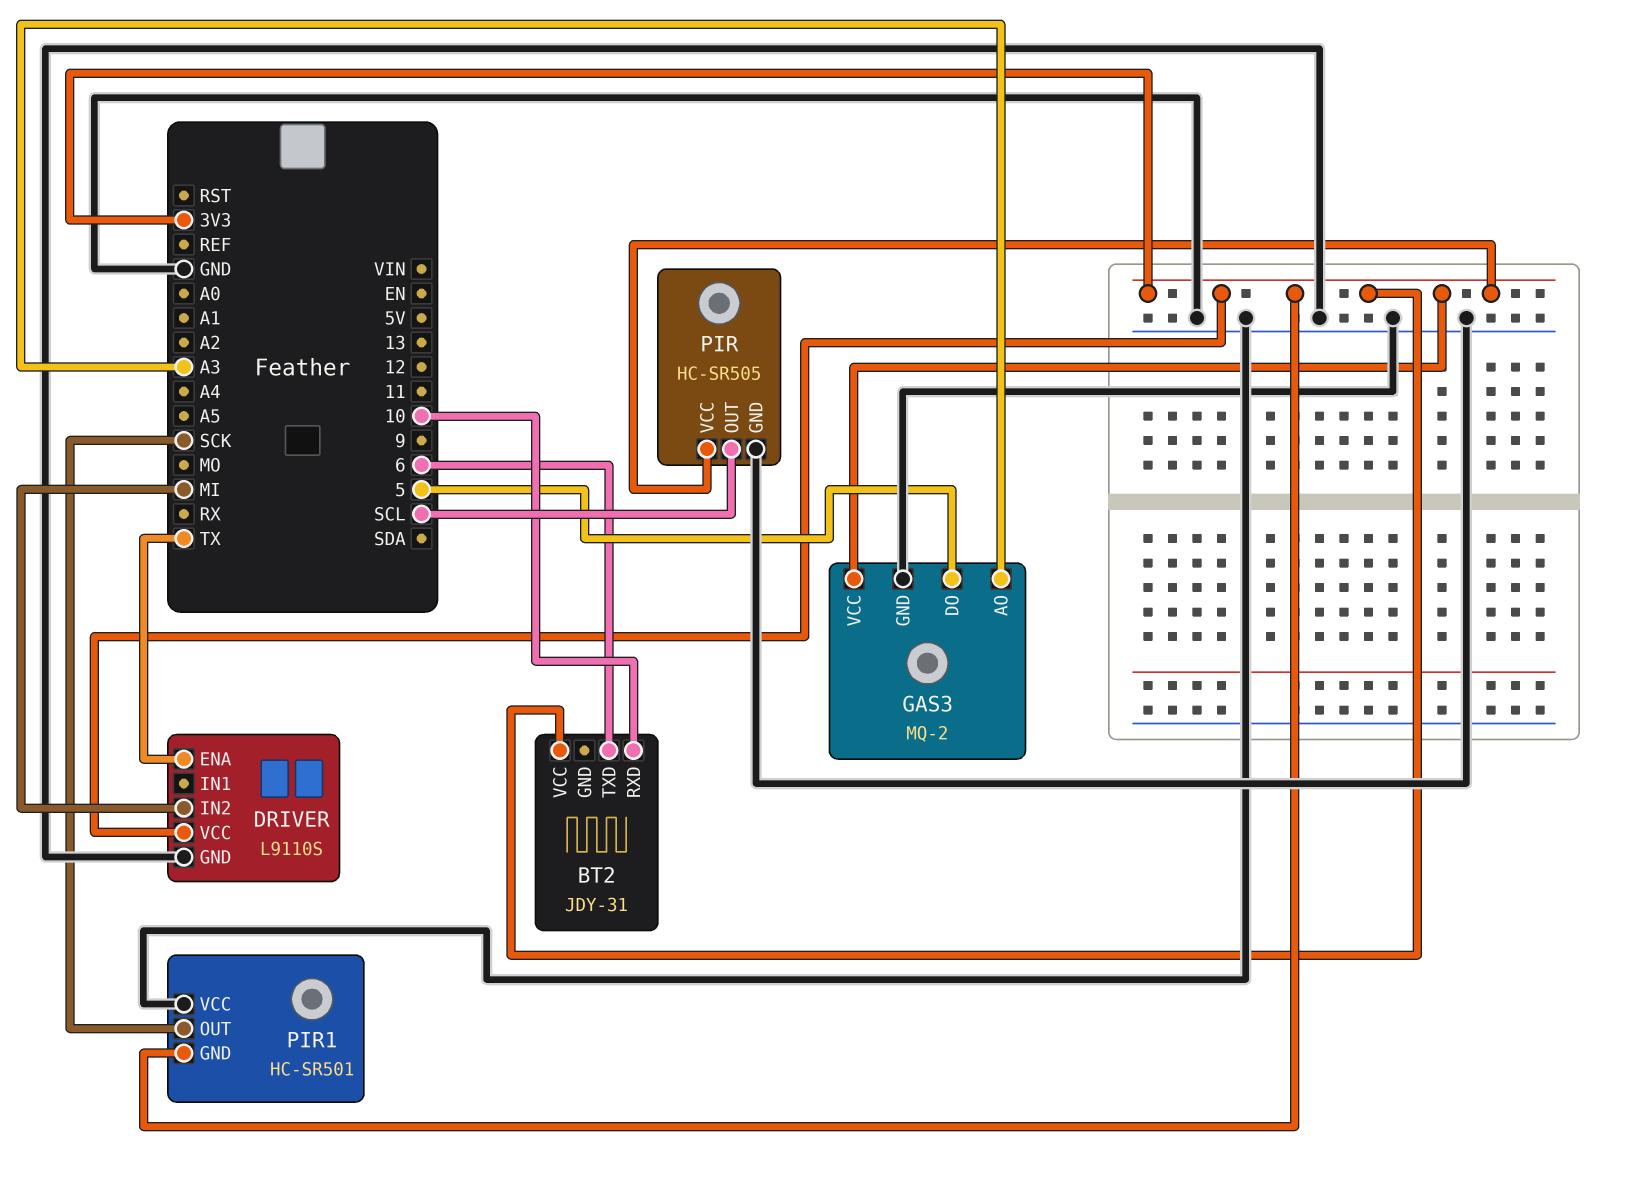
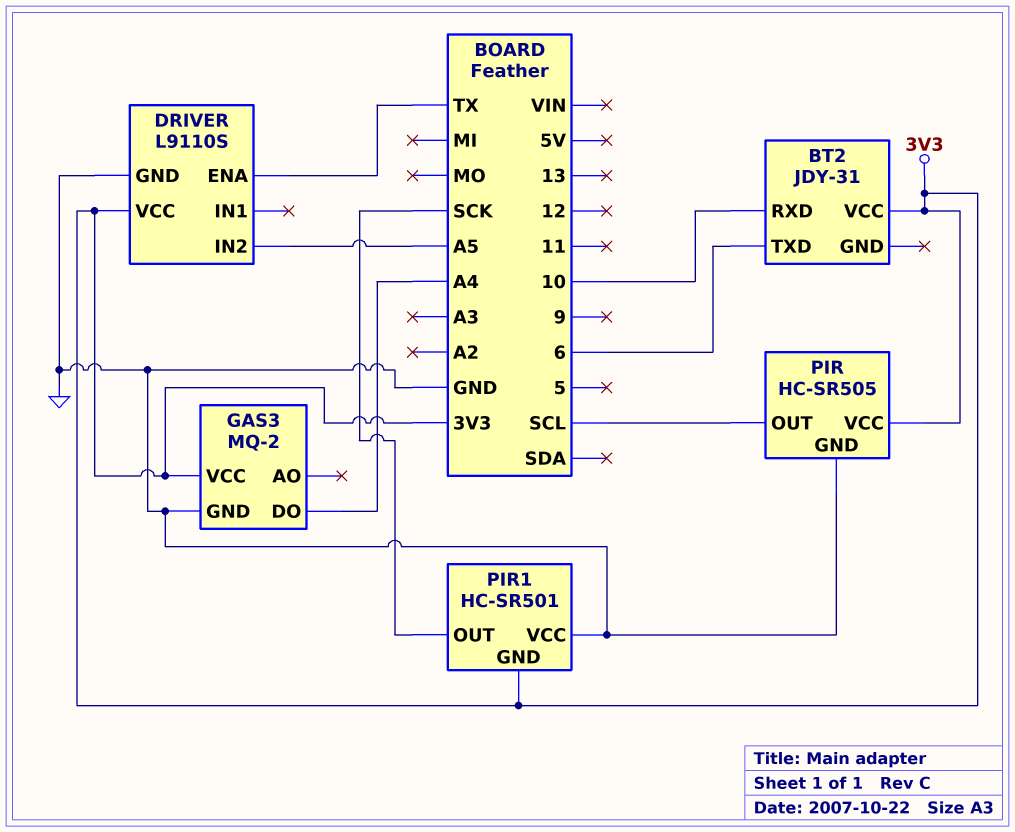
DRIVER pin IN2: MI -> A5
GAS3 pin AO: A3 -> none
GAS3 pin DO: 5 -> A4

